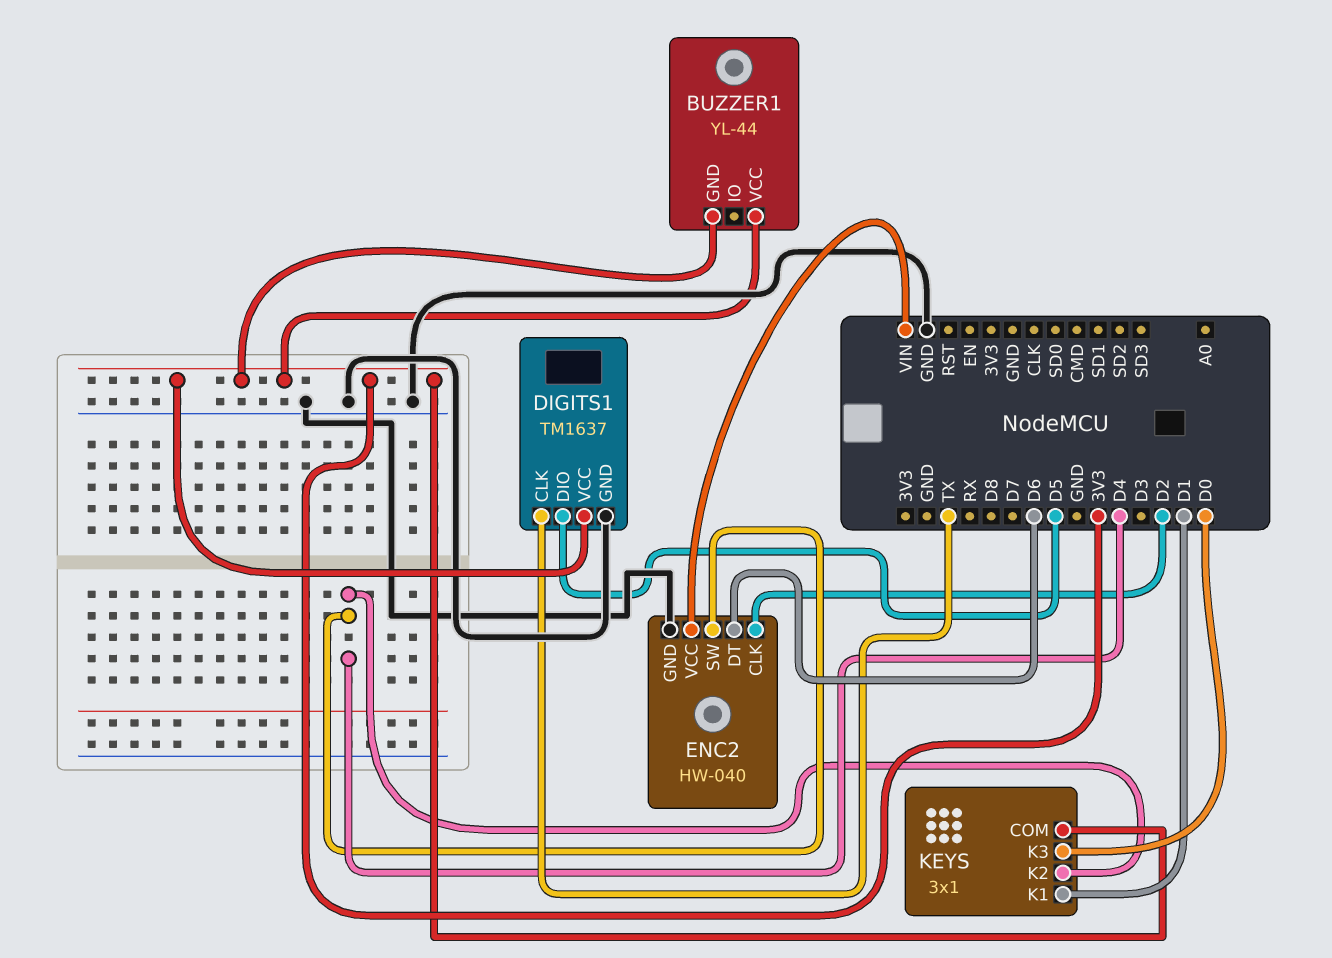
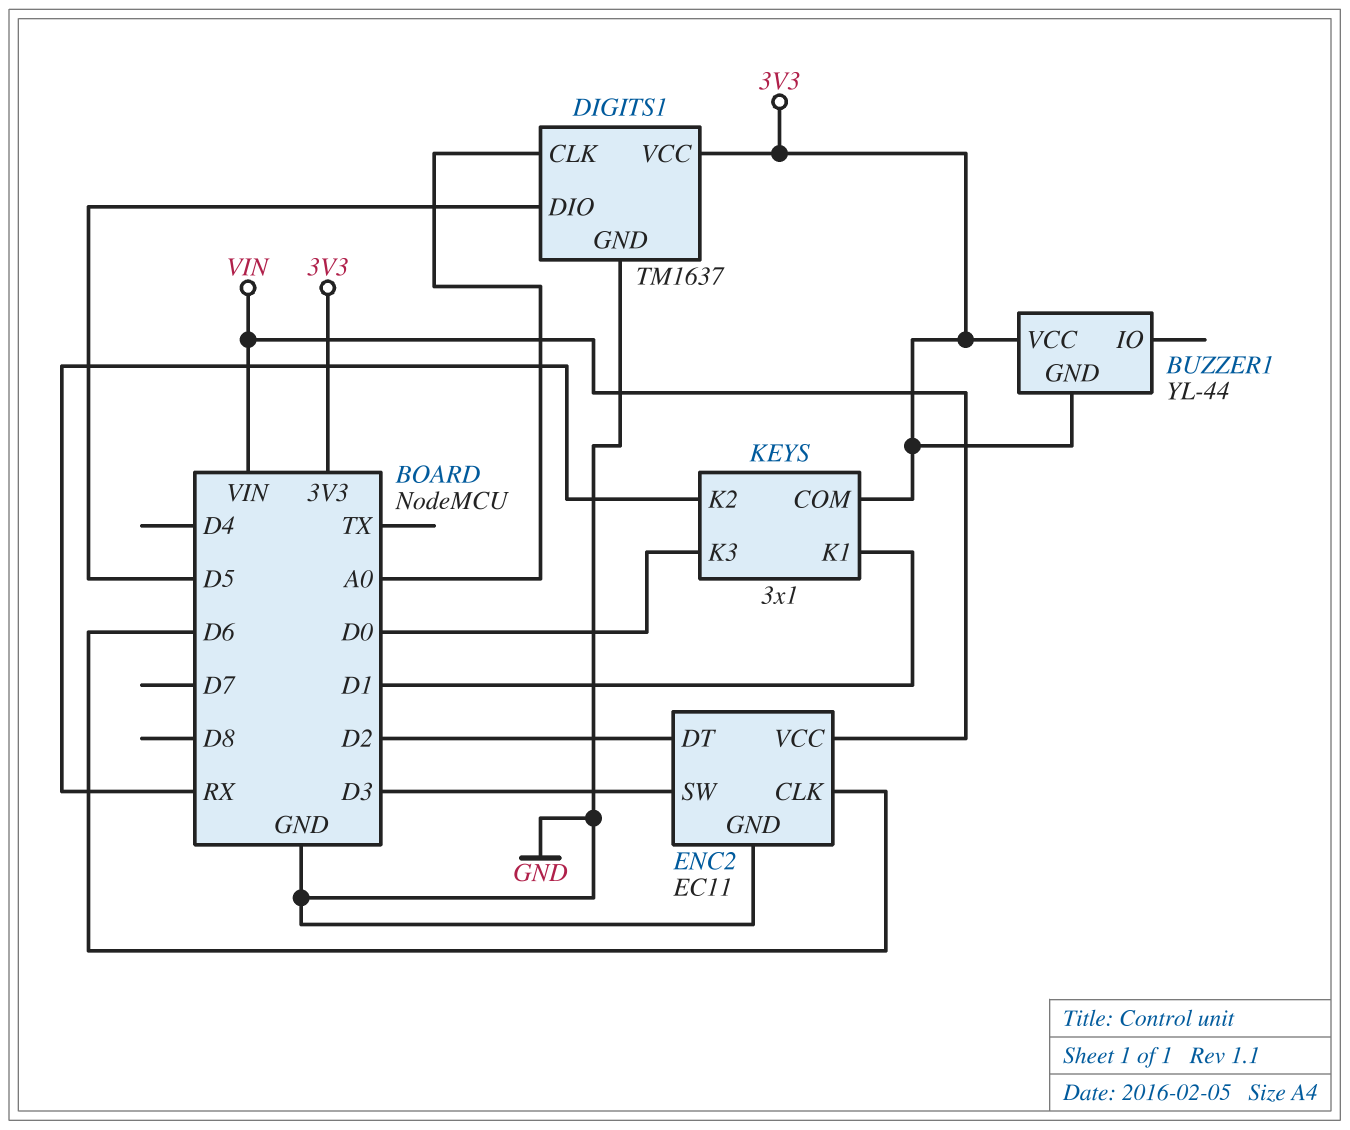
DIGITS1 pin CLK: TX -> A0
ENC2: HW-040 -> EC11
ENC2 pin CLK: D2 -> D6
ENC2 pin DT: D6 -> D2
ENC2 pin SW: D4 -> D3
KEYS pin K2: D4 -> RX

